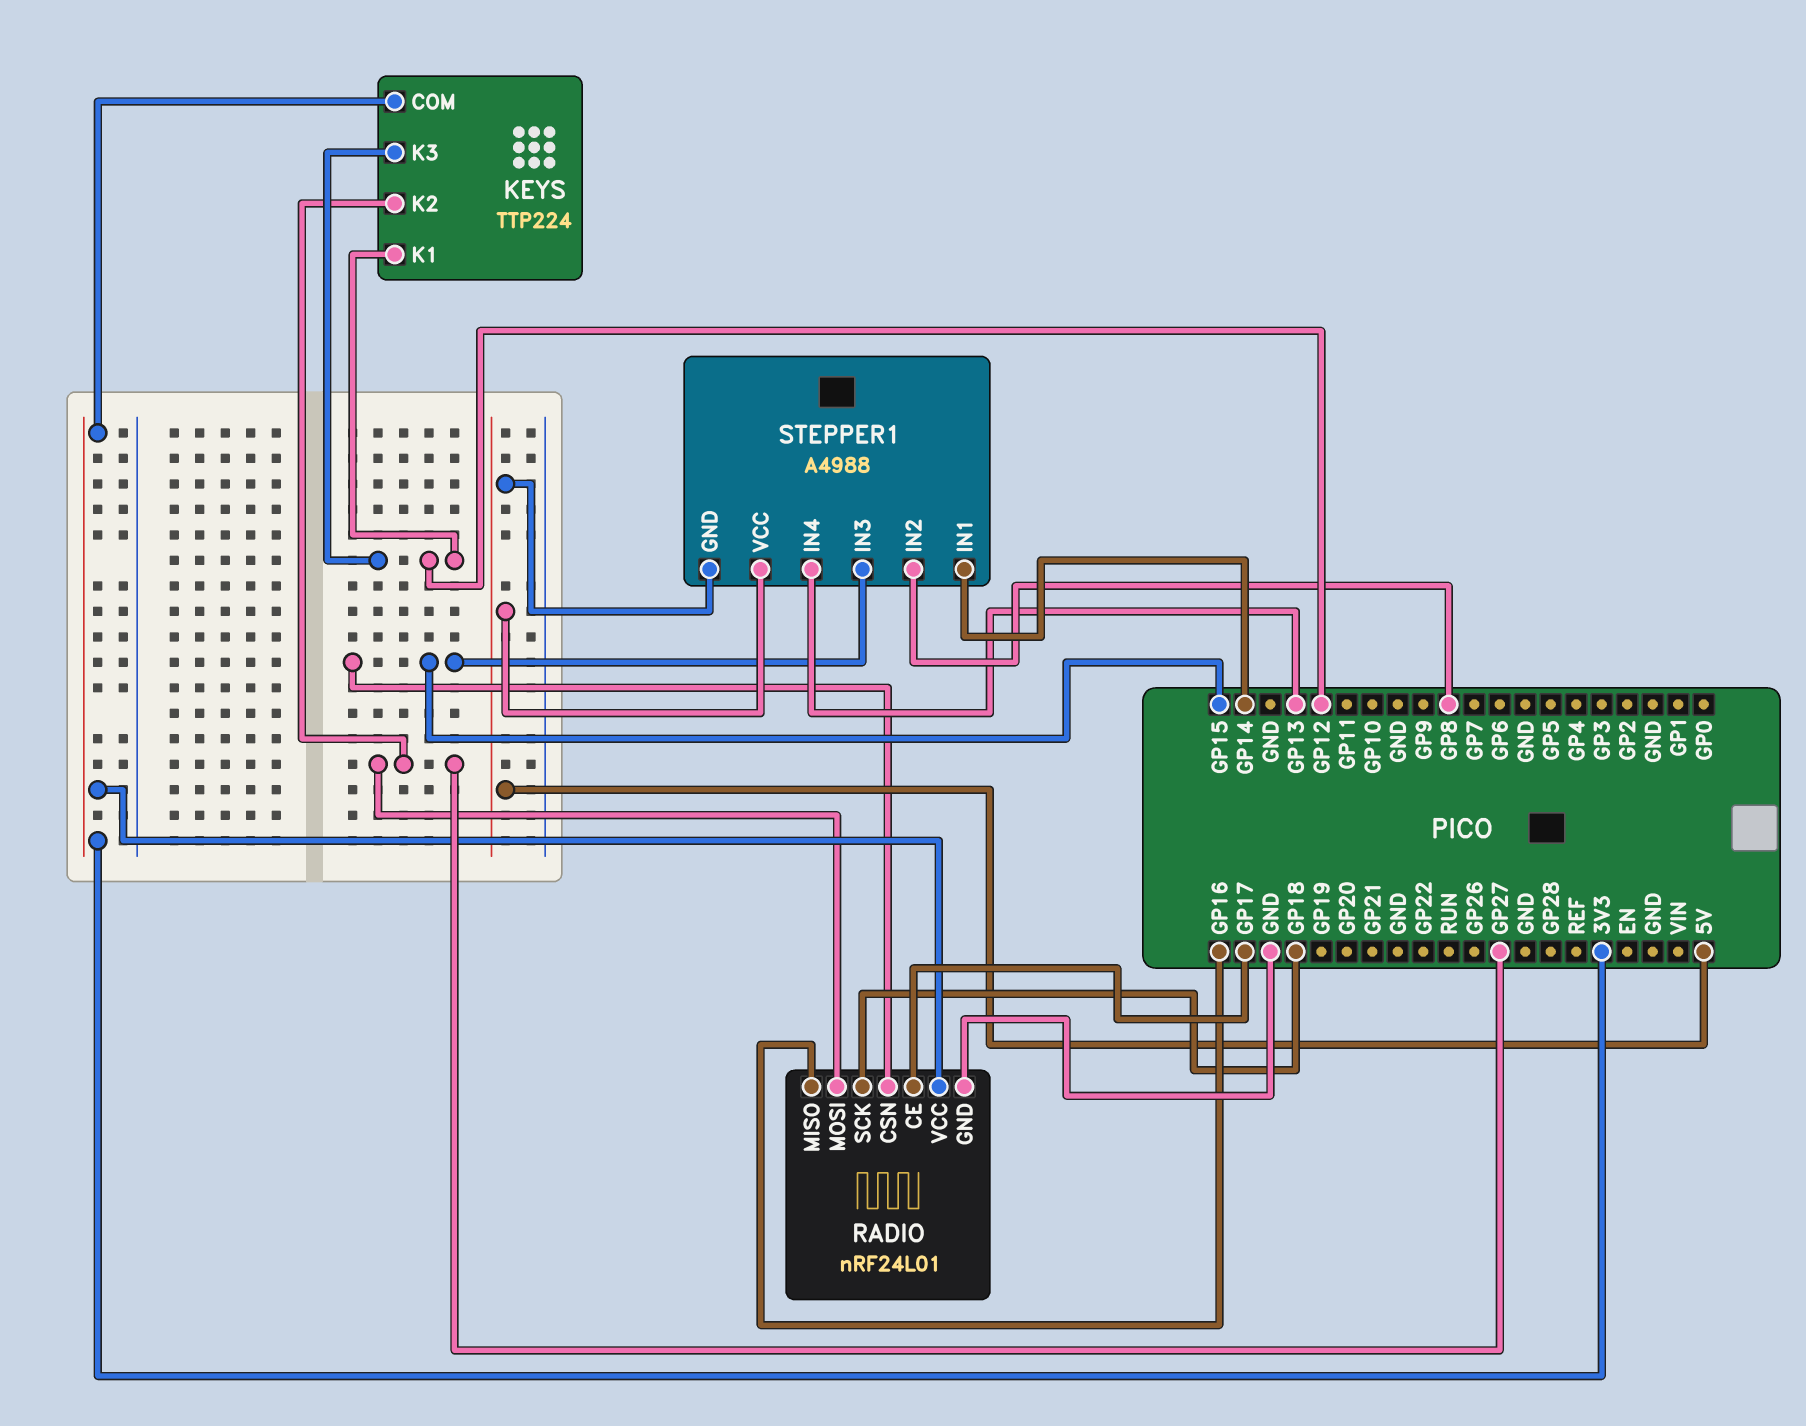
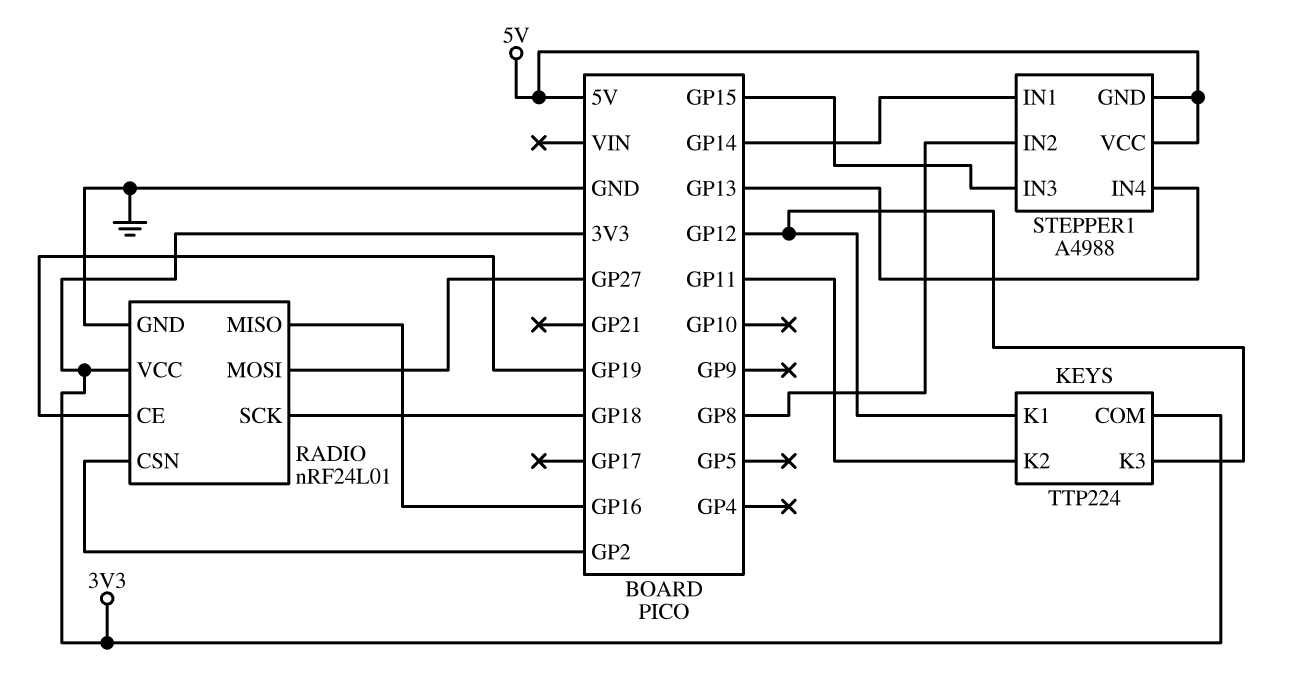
KEYS pin K2: GP27 -> GP11
RADIO pin CE: GP17 -> GP19
RADIO pin CSN: GP15 -> GP2

